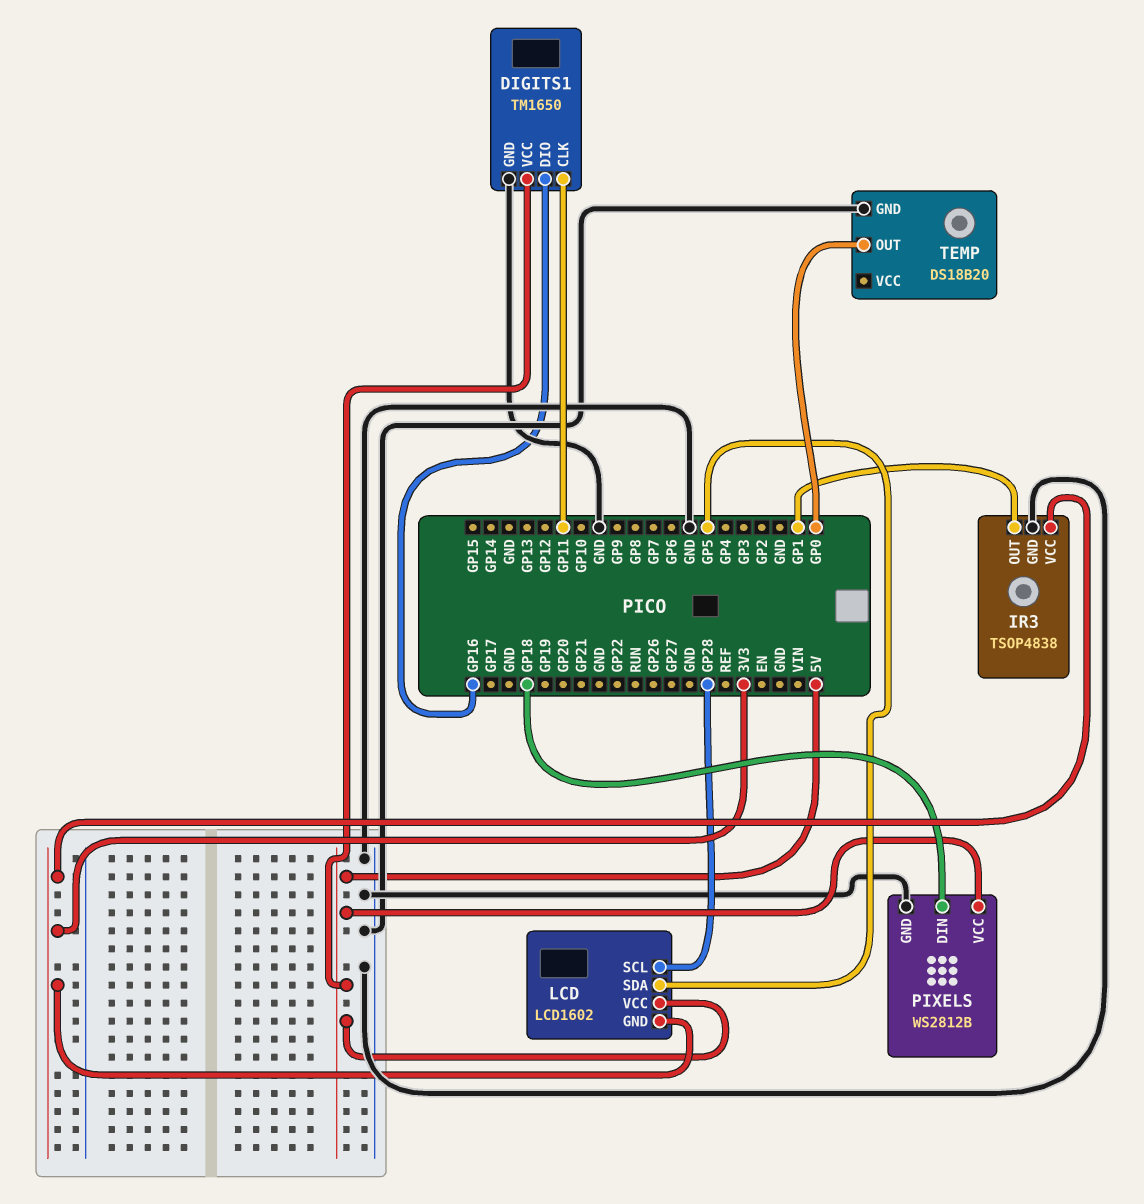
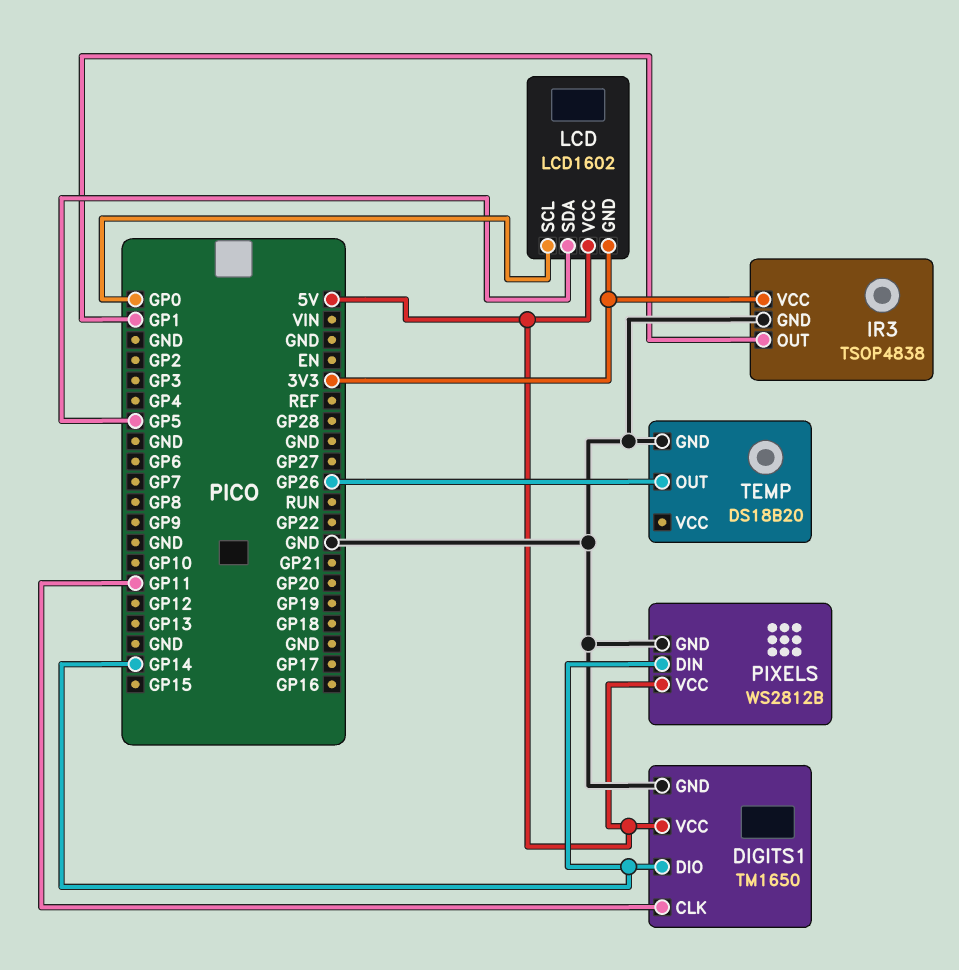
DIGITS1 pin DIO: GP16 -> GP14
LCD pin SCL: GP28 -> GP0
PIXELS pin DIN: GP18 -> GP14
TEMP pin OUT: GP0 -> GP26

